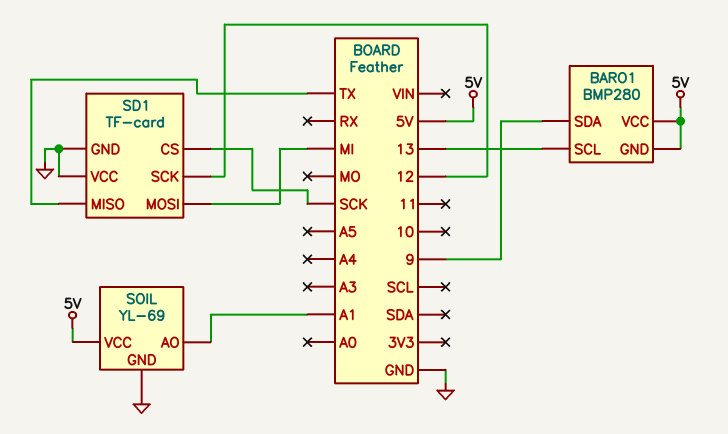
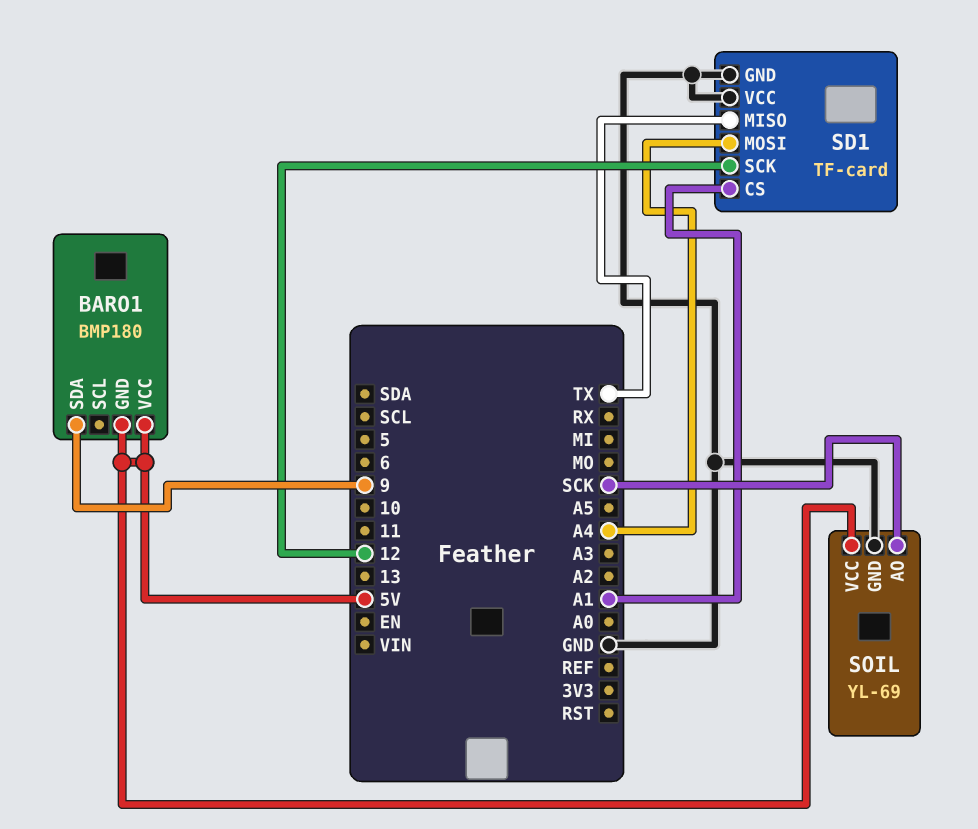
BARO1: BMP280 -> BMP180
BARO1 pin SCL: 13 -> none
SD1 pin CS: SCK -> A1
SD1 pin MOSI: MI -> A4
SOIL pin AO: A1 -> SCK

